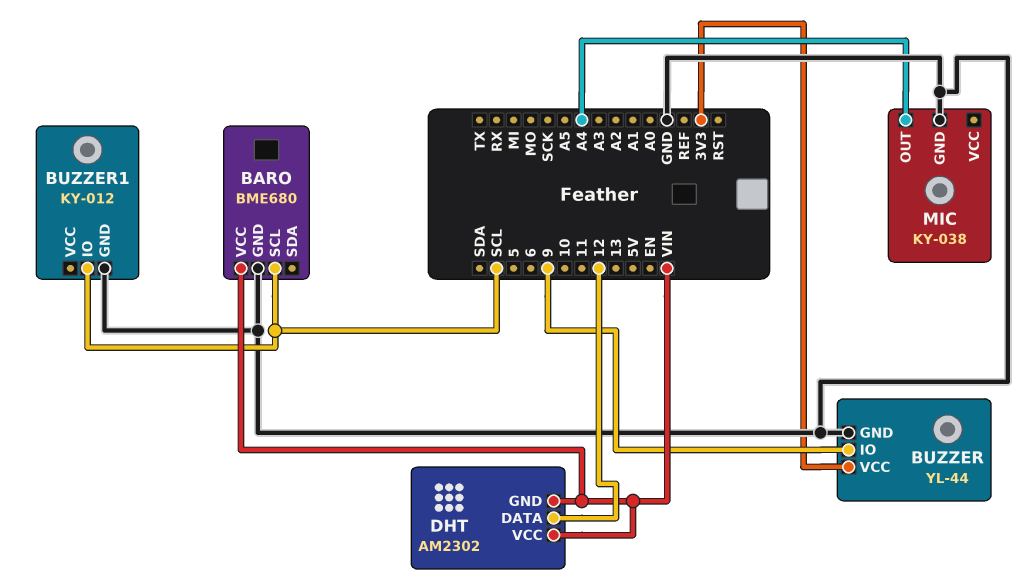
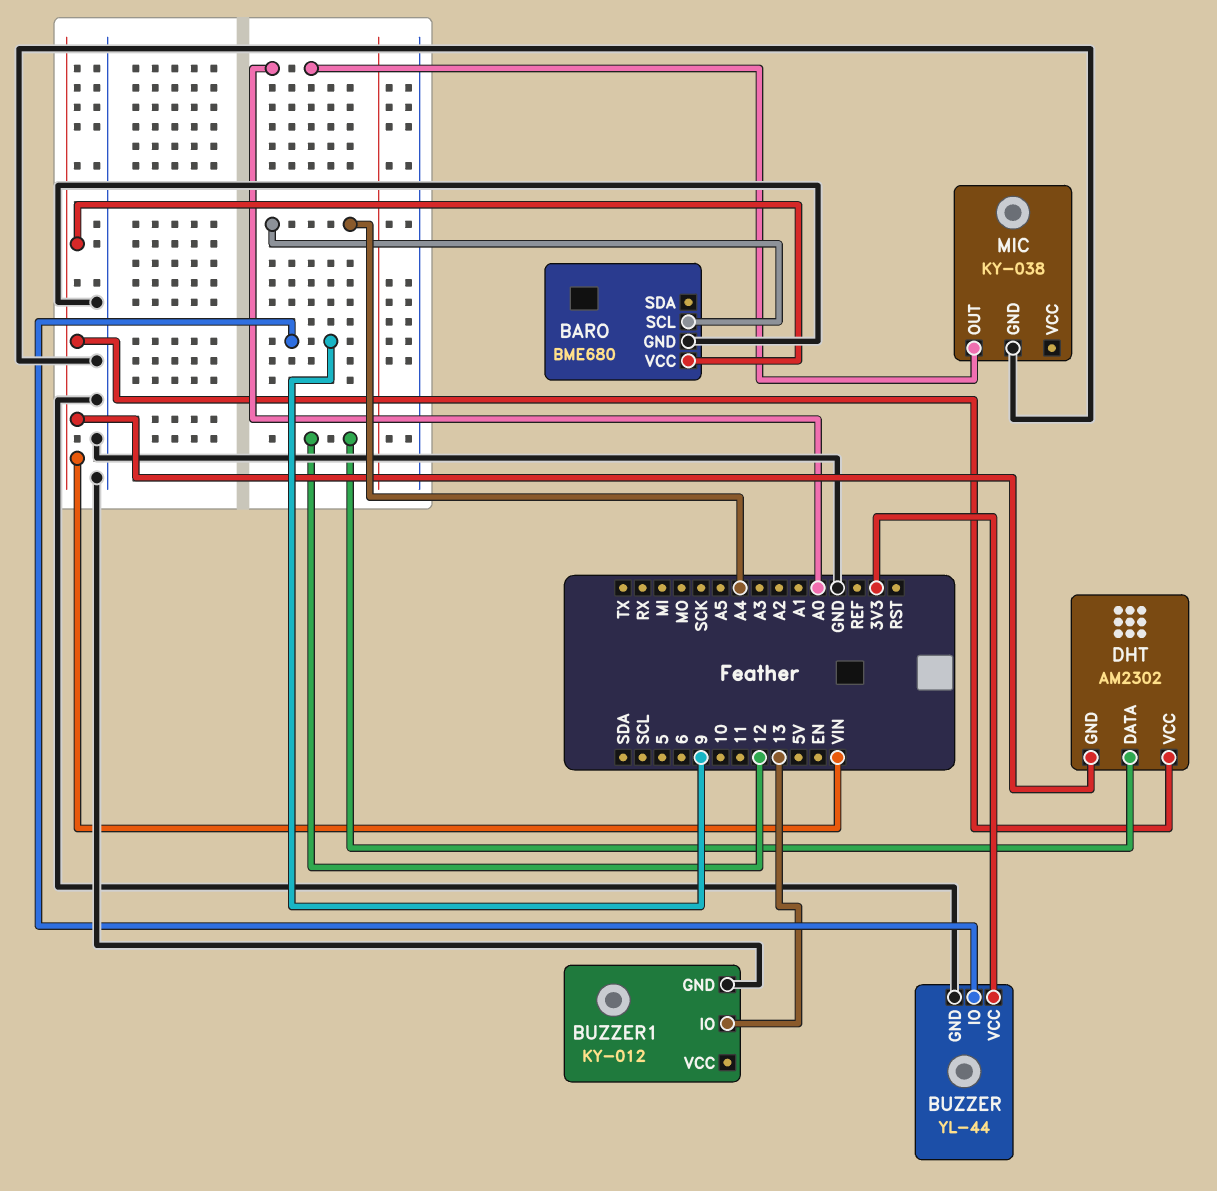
BARO pin SCL: SCL -> A4
BUZZER1 pin IO: SCL -> 13
MIC pin OUT: A4 -> A0

